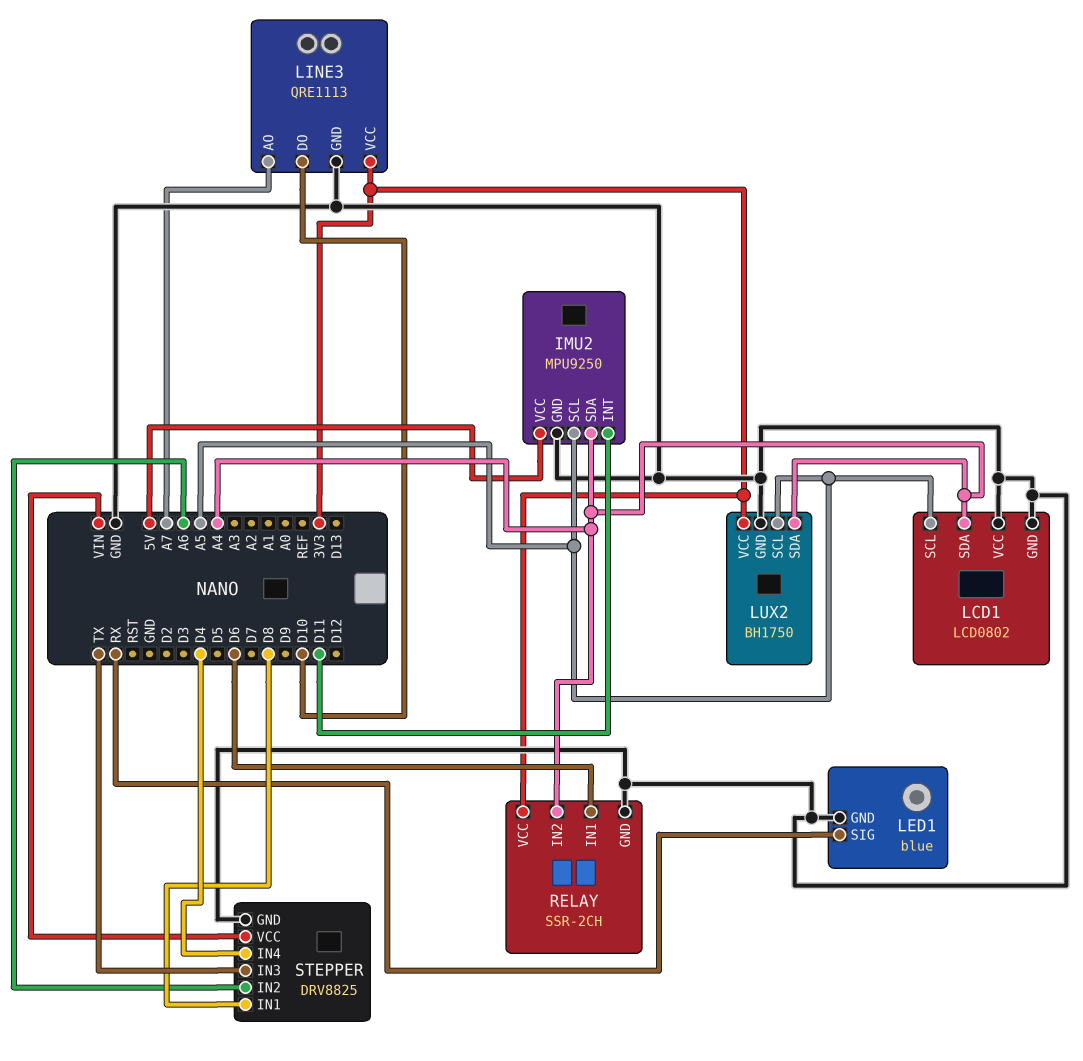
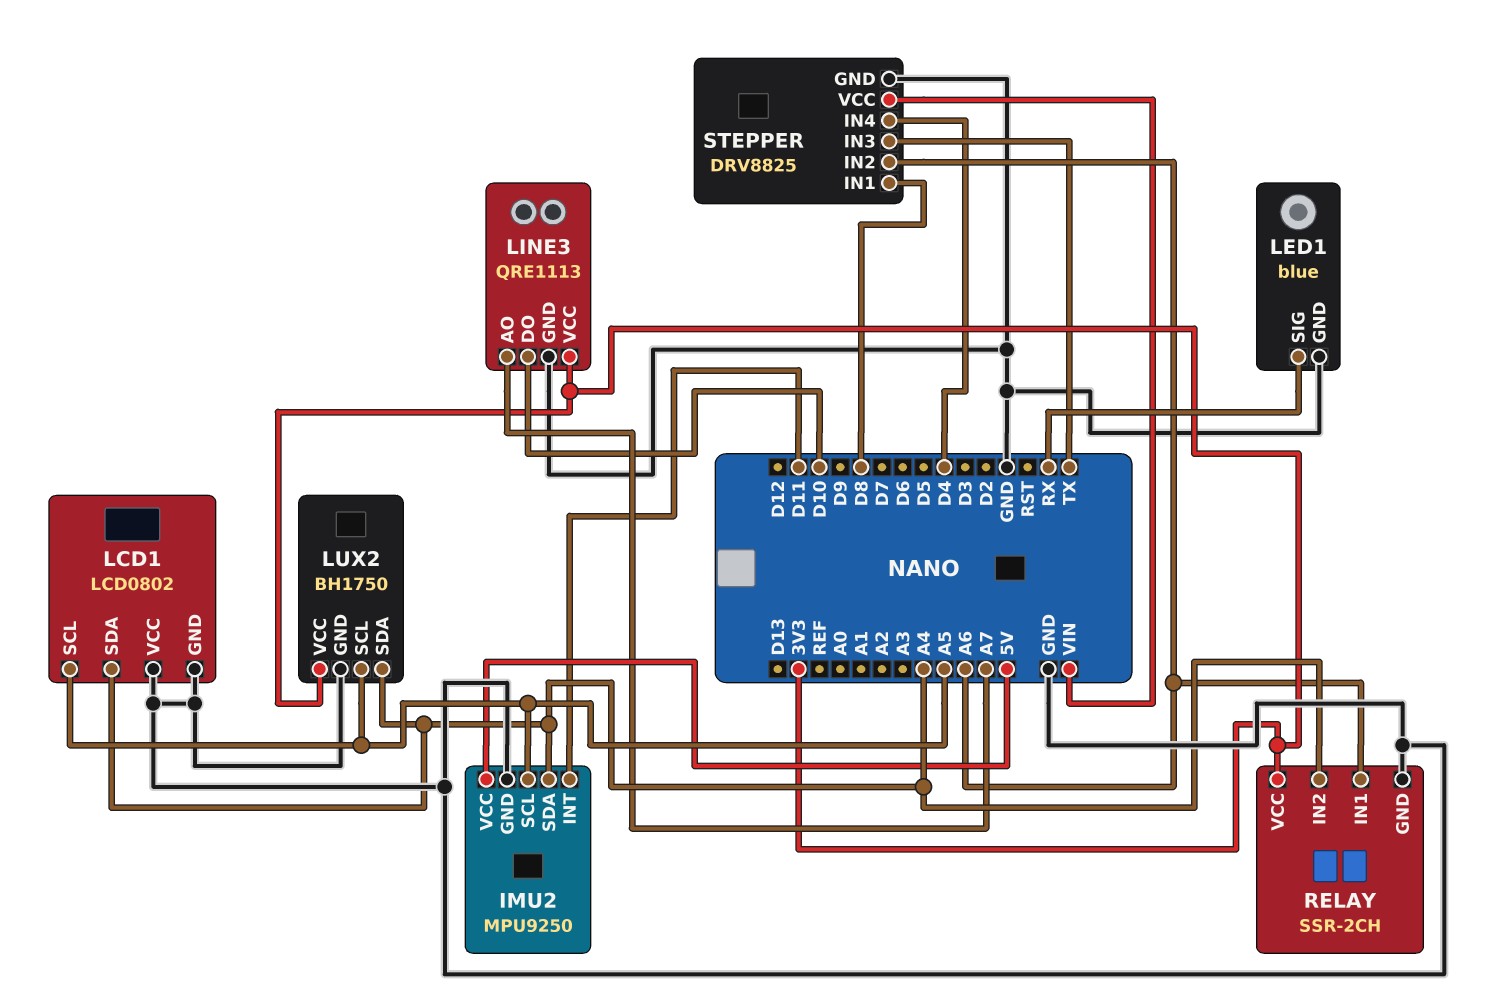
RELAY pin IN1: D6 -> A6

